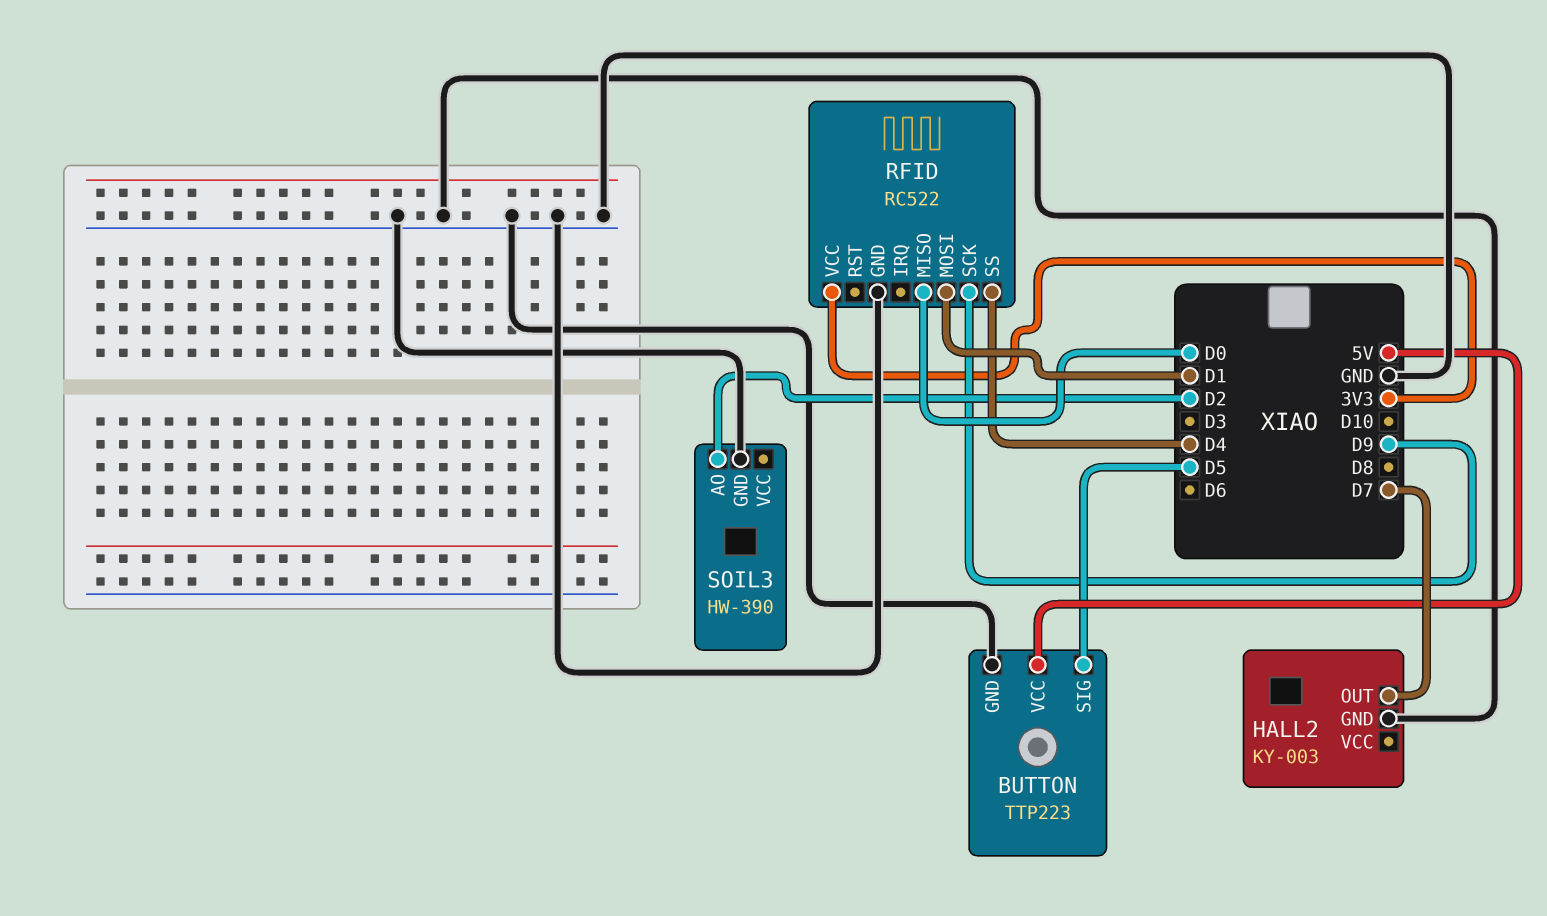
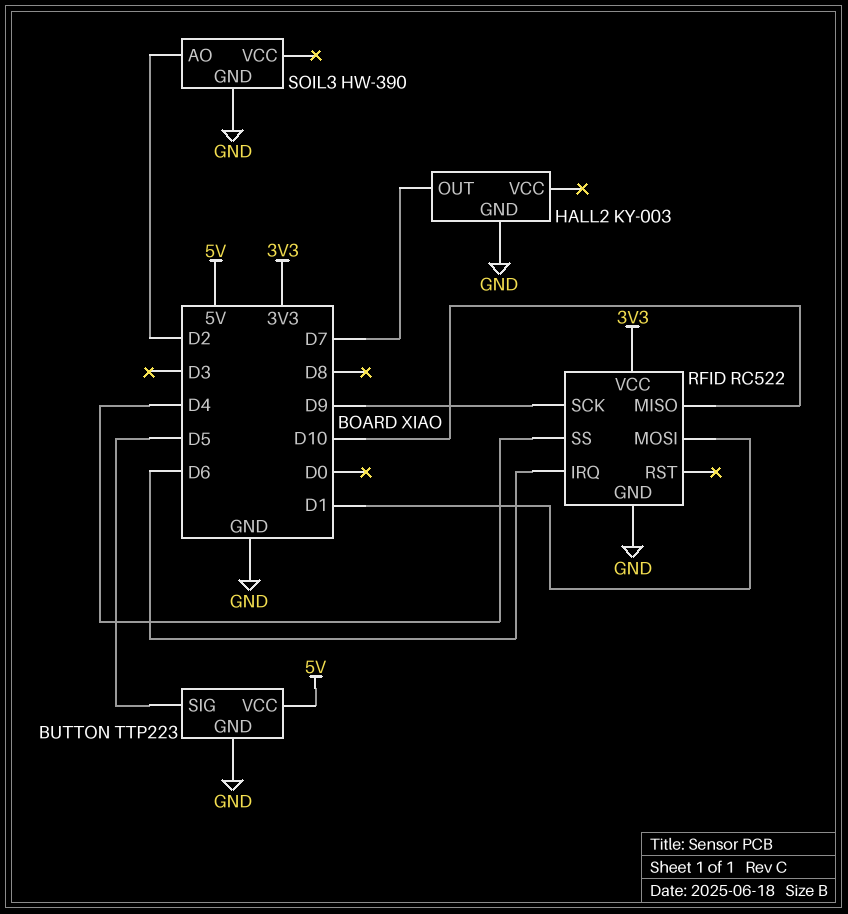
RFID pin IRQ: none -> D6
RFID pin MISO: D0 -> D10

